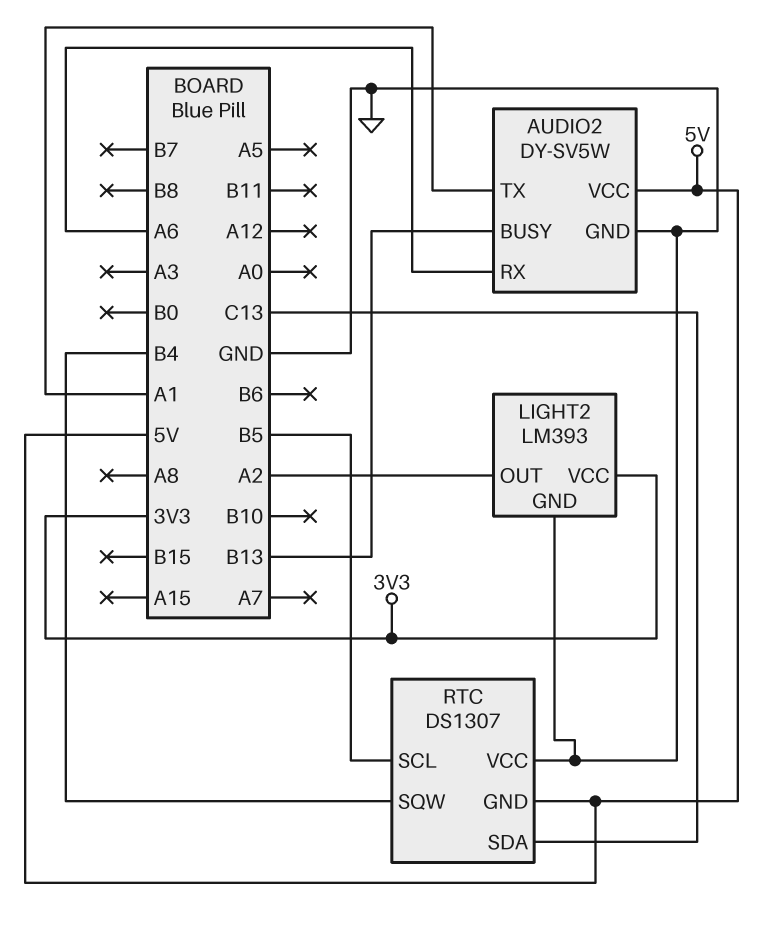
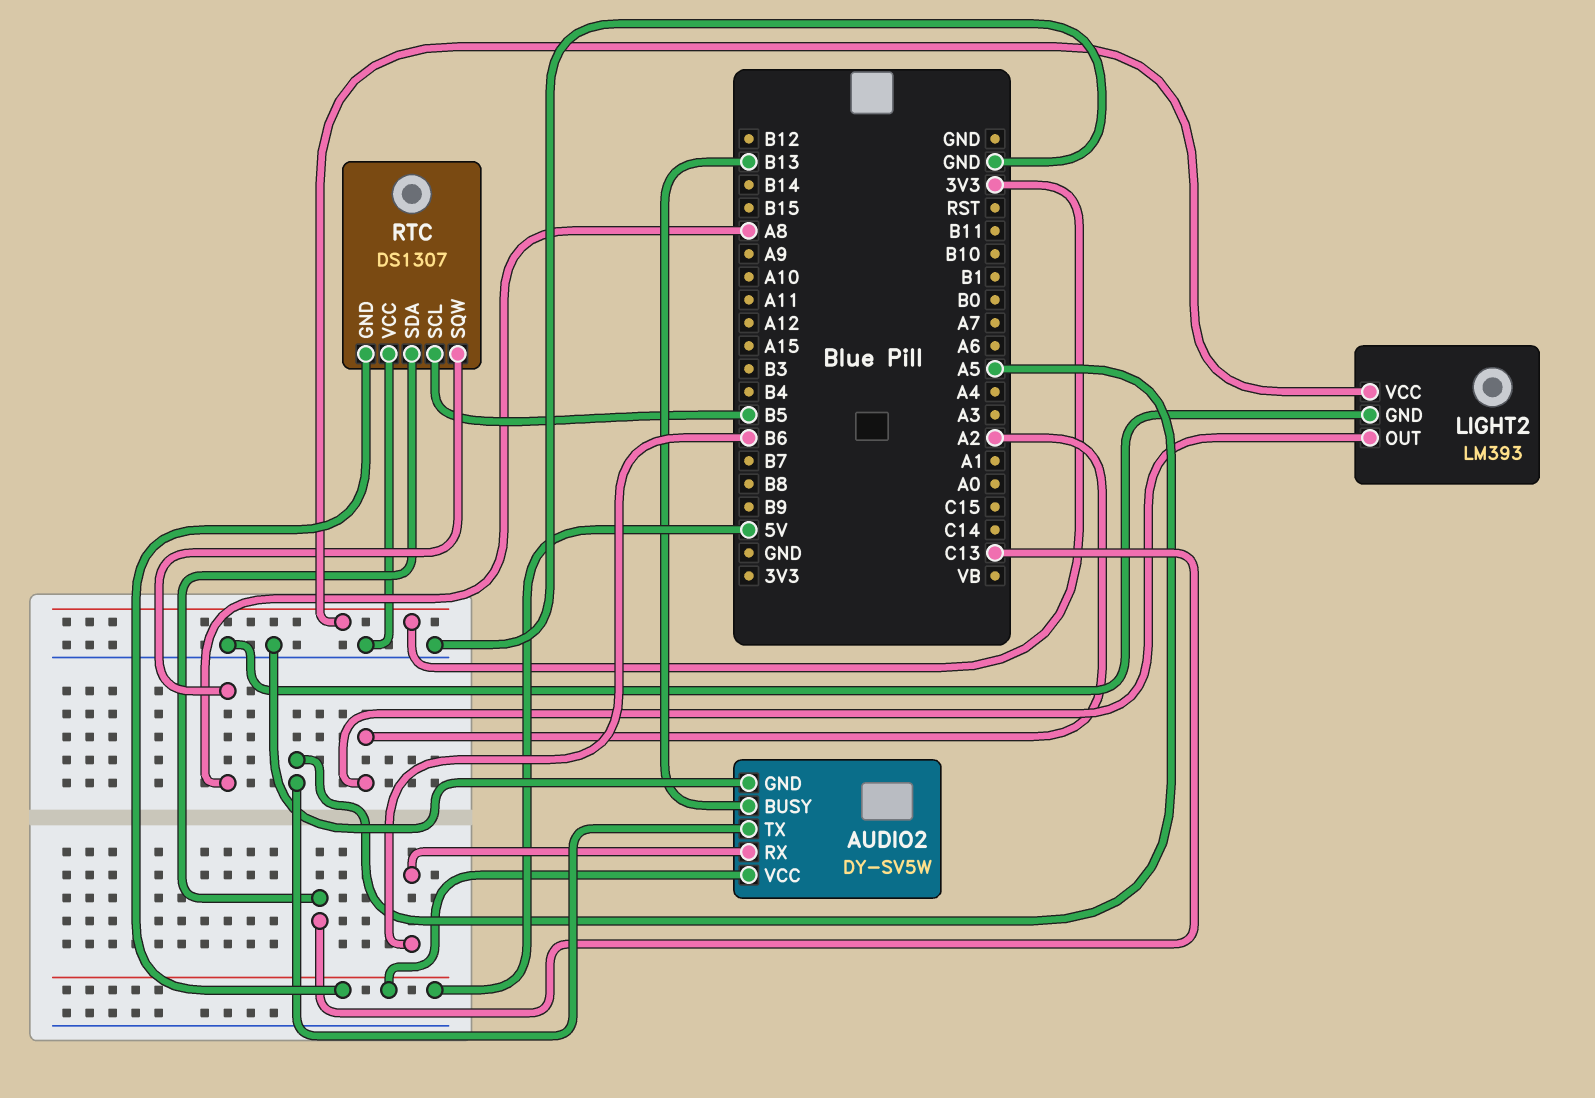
AUDIO2 pin RX: A6 -> B6
AUDIO2 pin TX: A1 -> A5
RTC pin SQW: B4 -> A8

